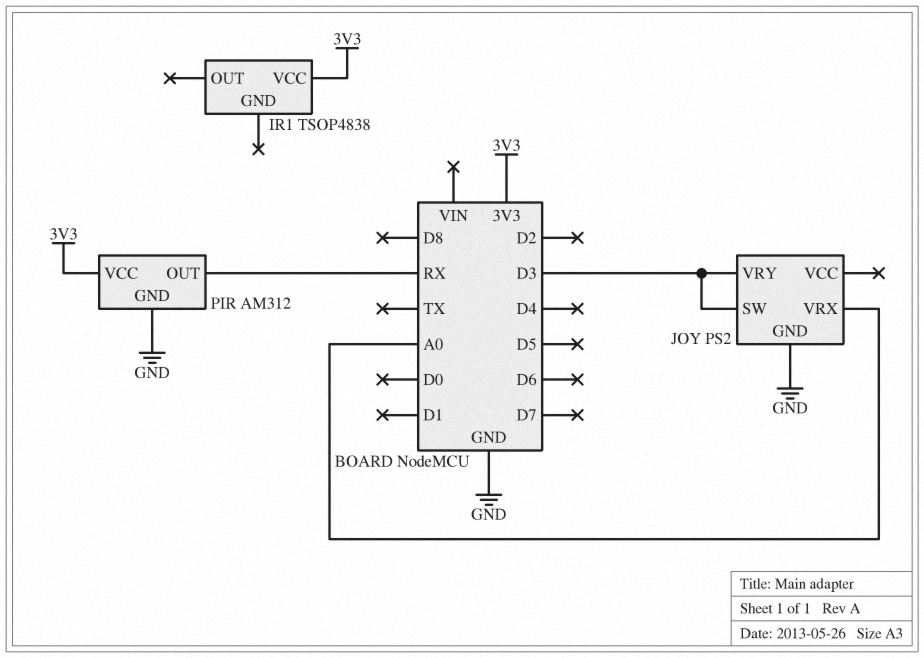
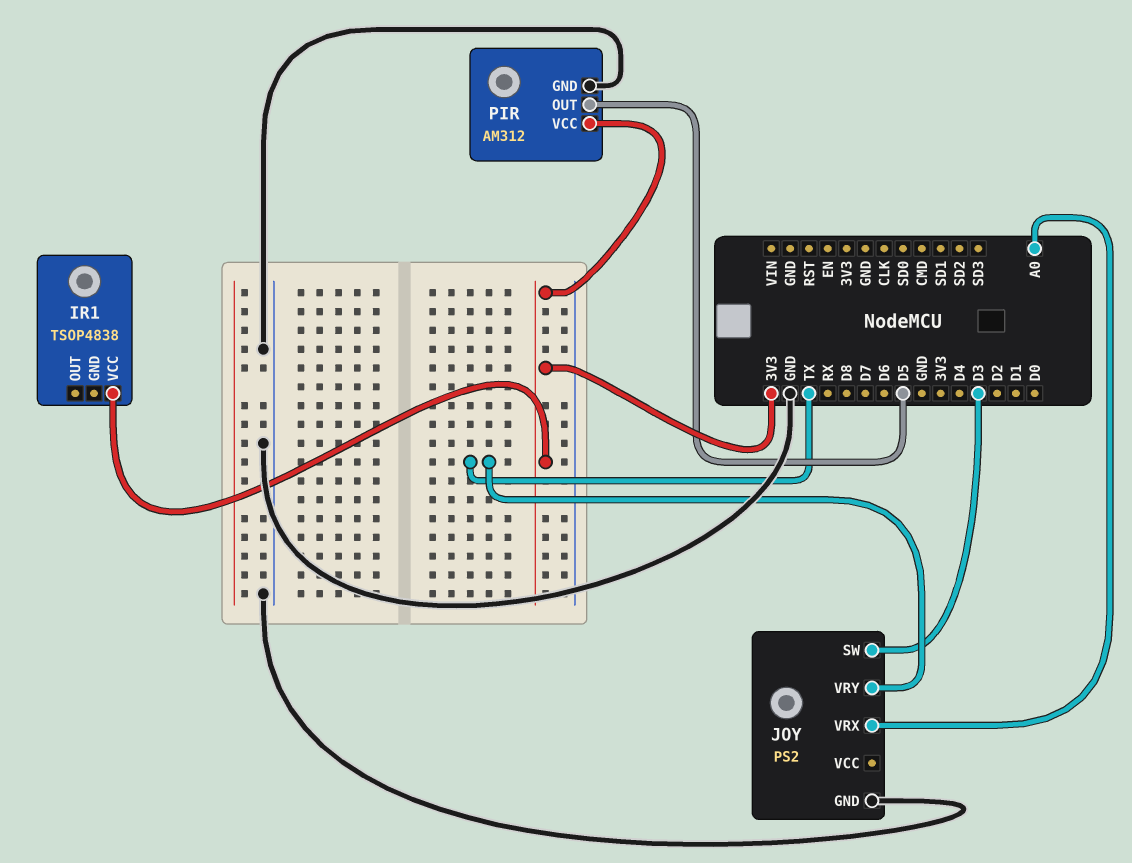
JOY pin VRY: D3 -> TX
PIR pin OUT: RX -> D5

